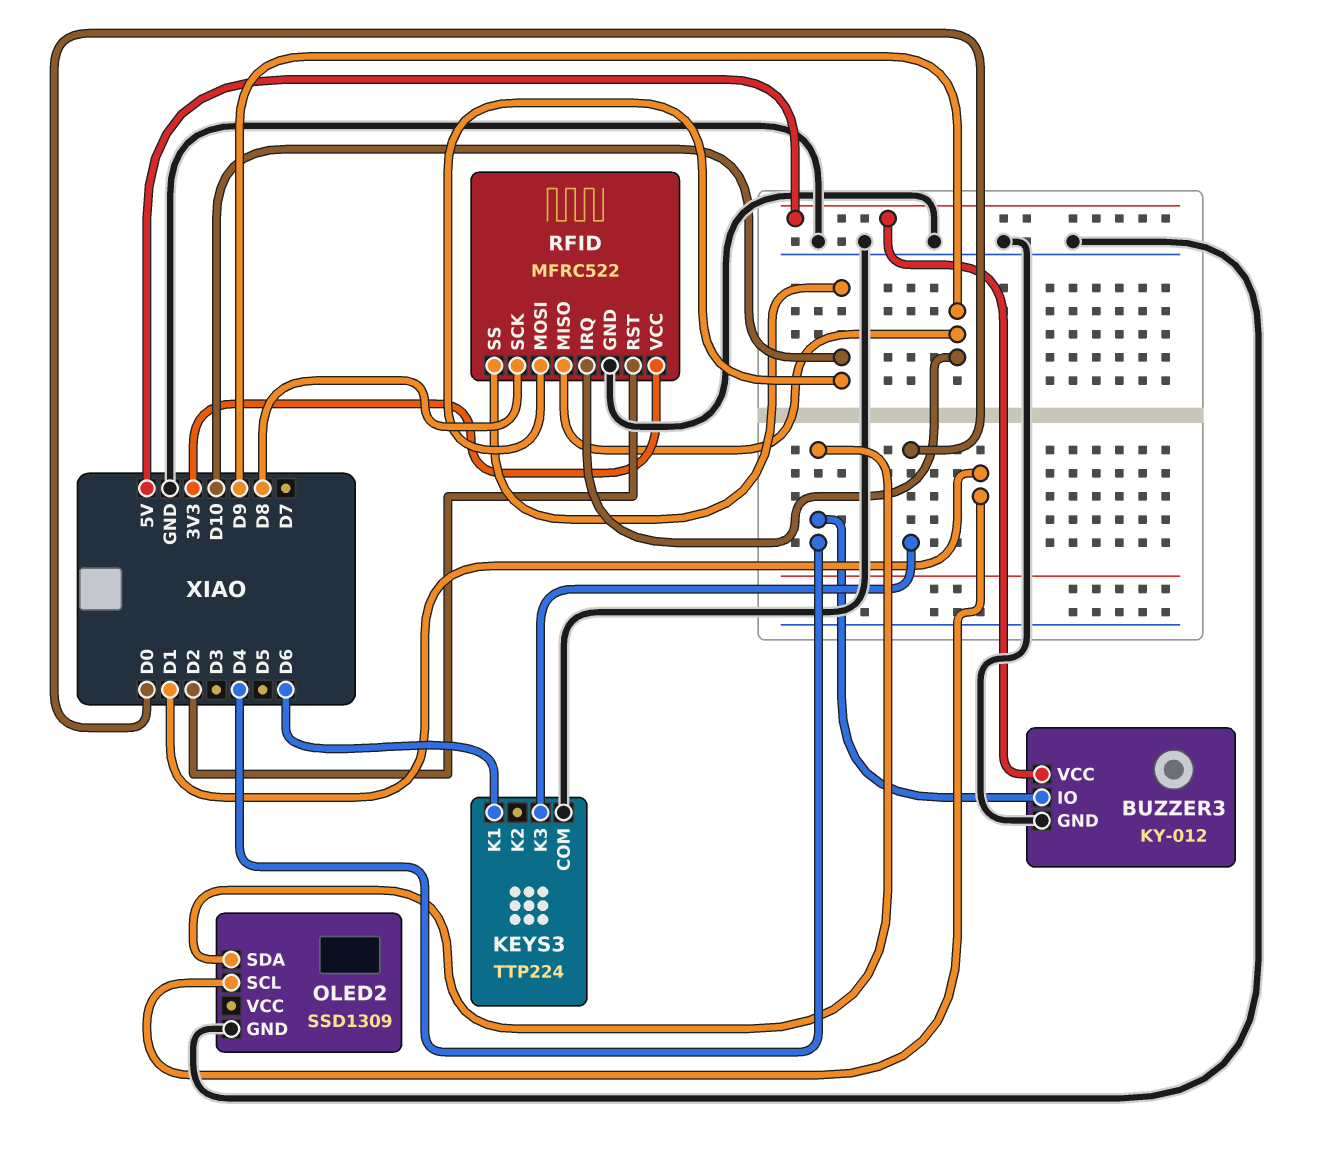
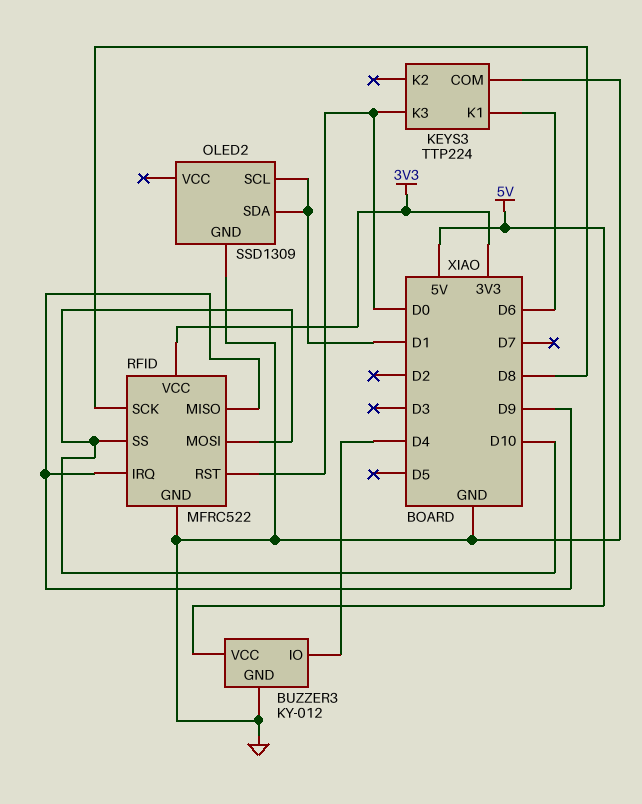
OLED2 pin SDA: D4 -> D1
RFID pin RST: D2 -> D0

